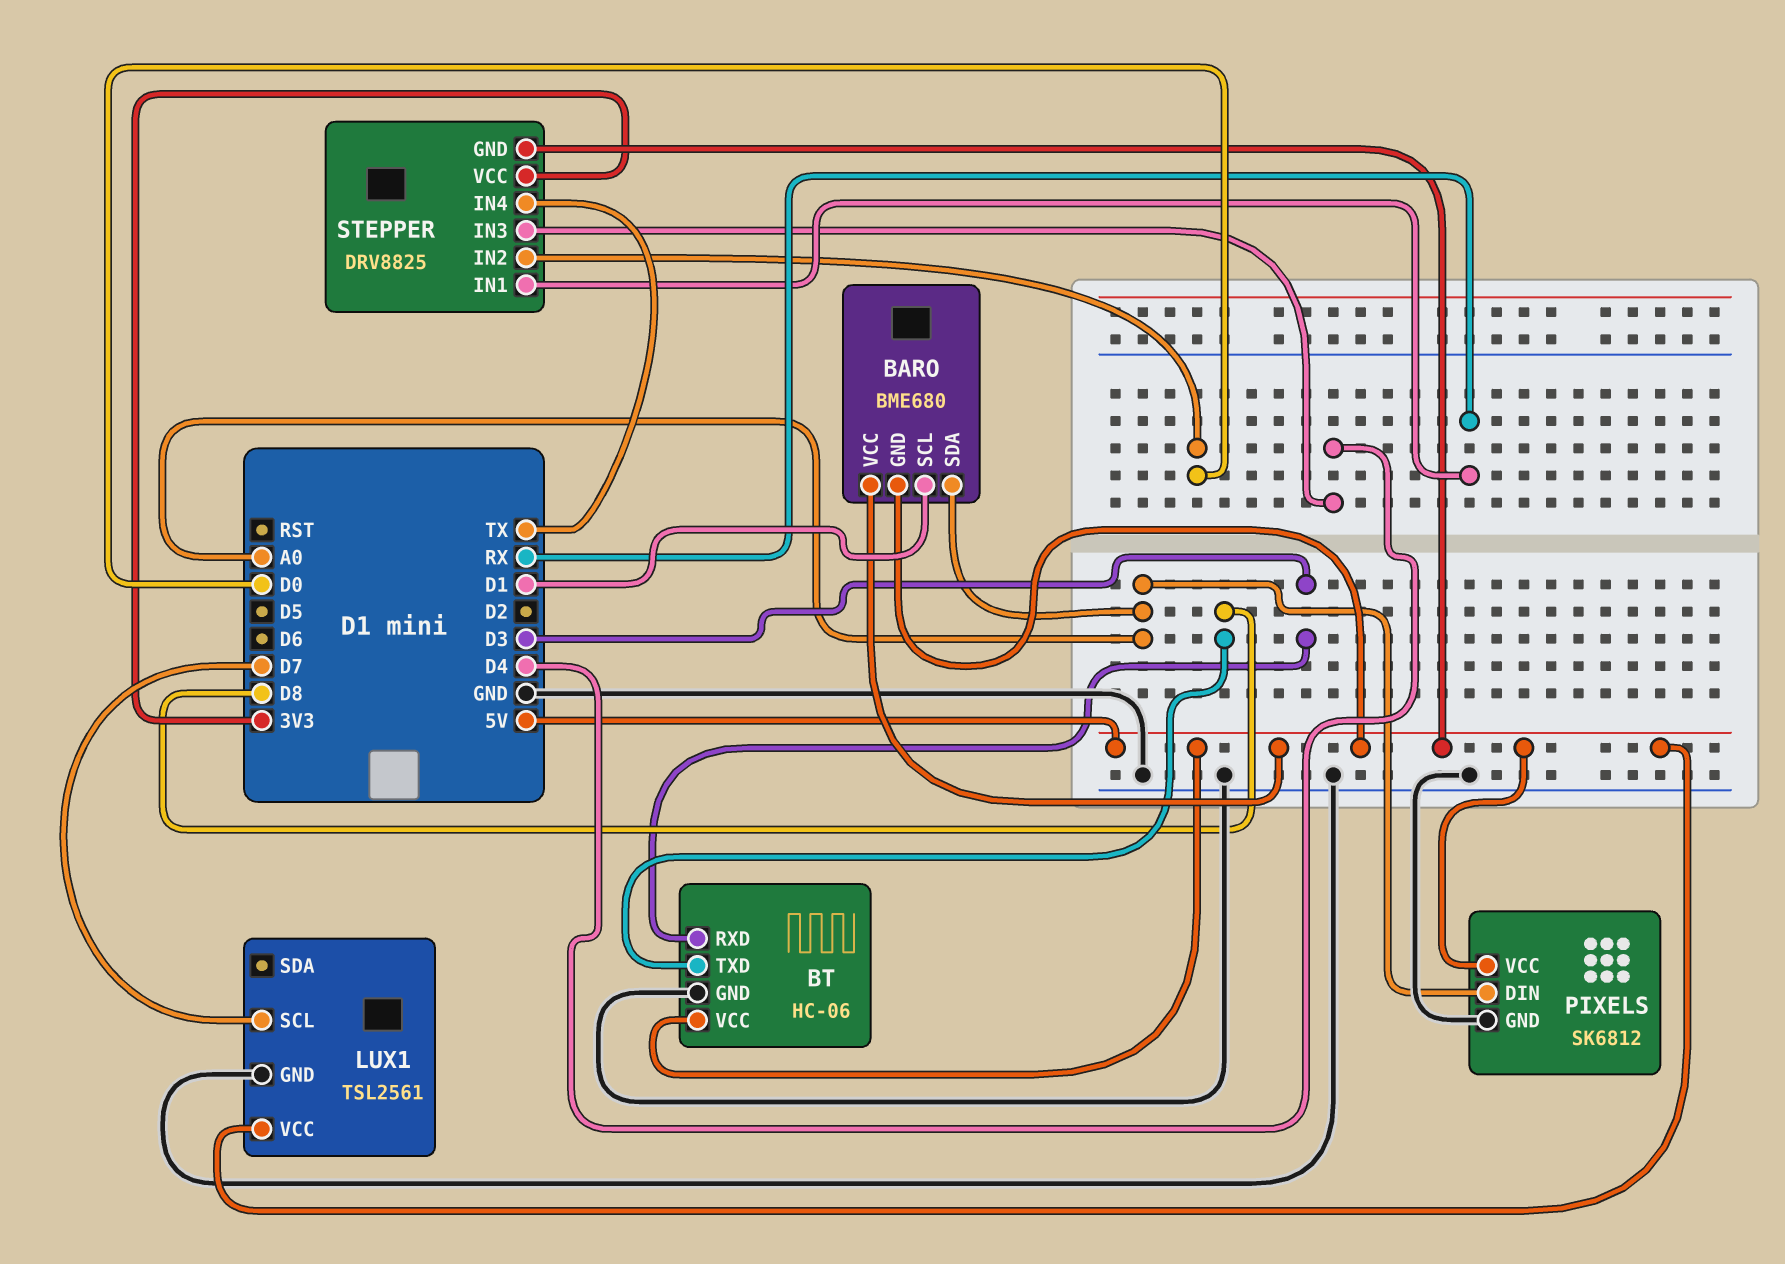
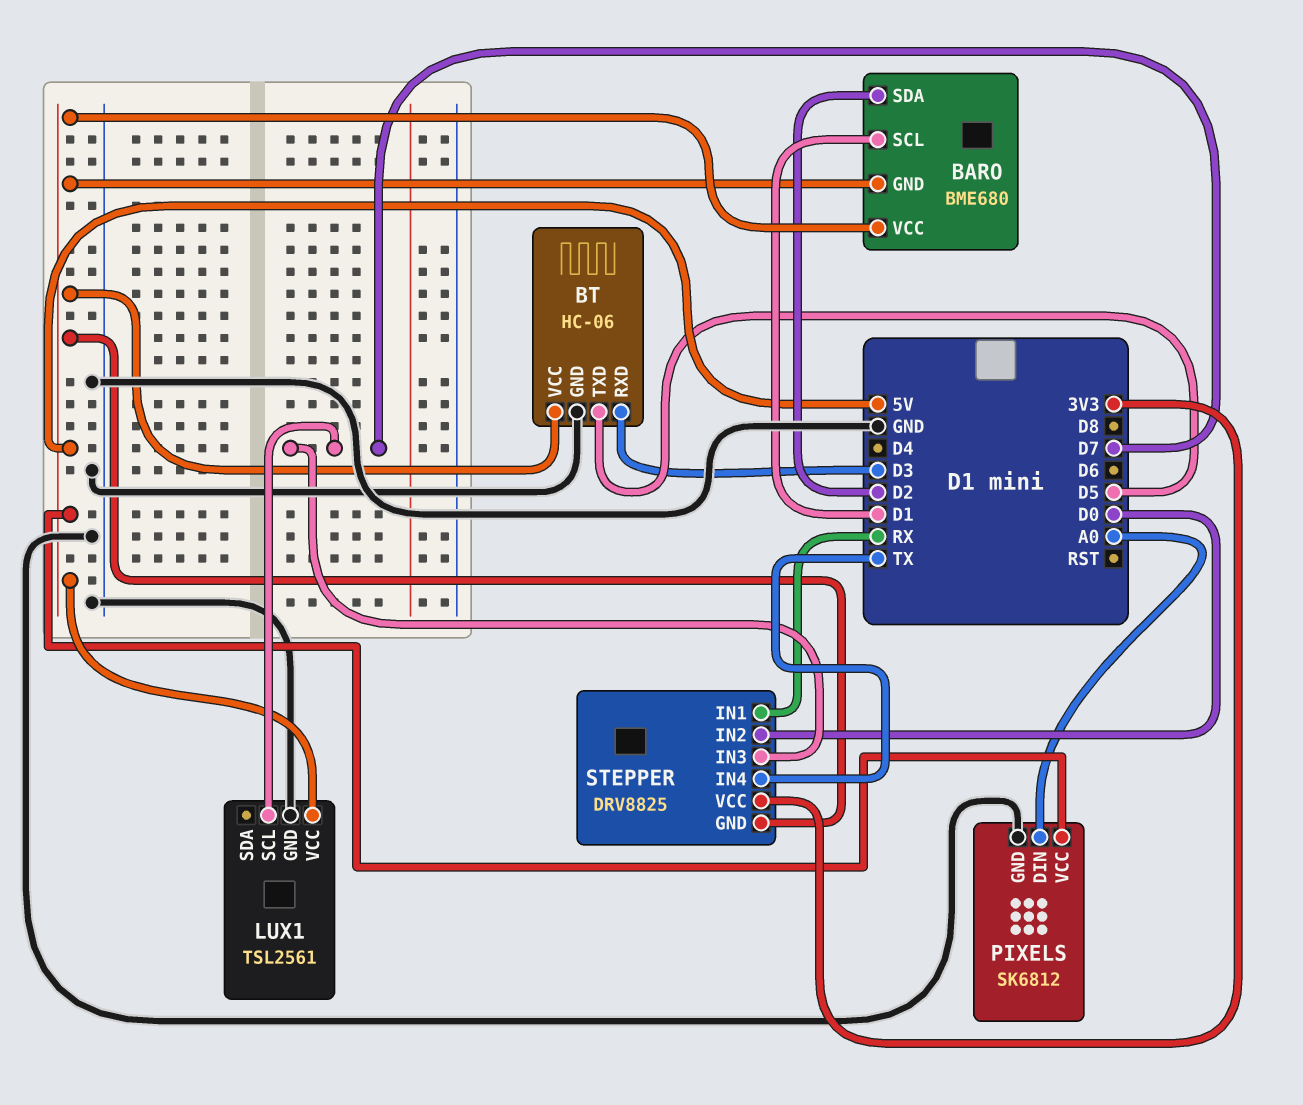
BARO pin SDA: A0 -> D2
BT pin TXD: D8 -> D5
STEPPER pin IN3: D4 -> D7

